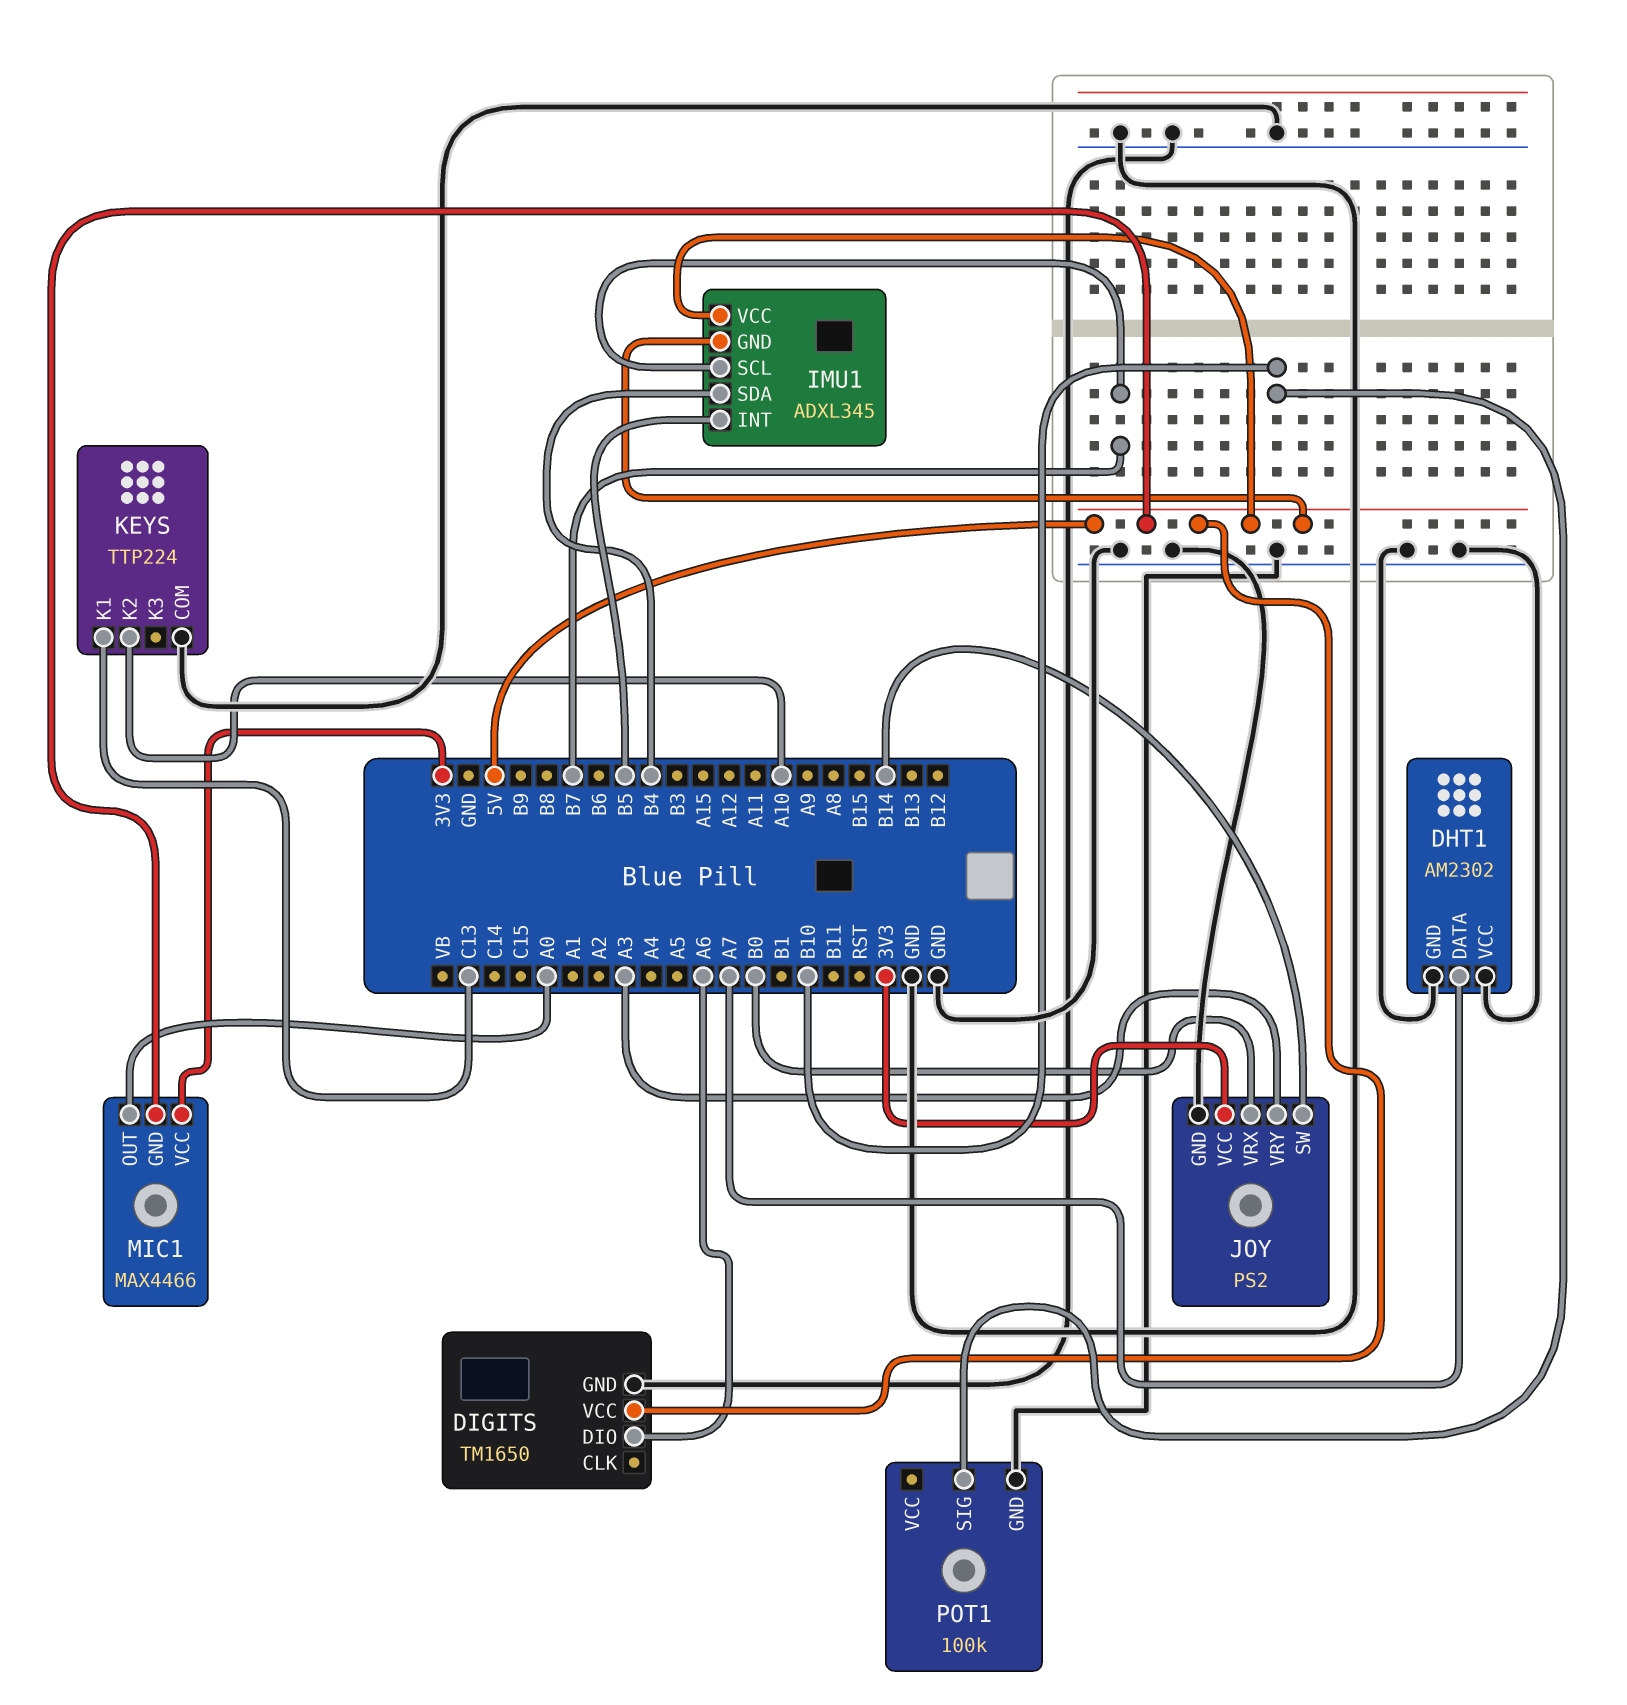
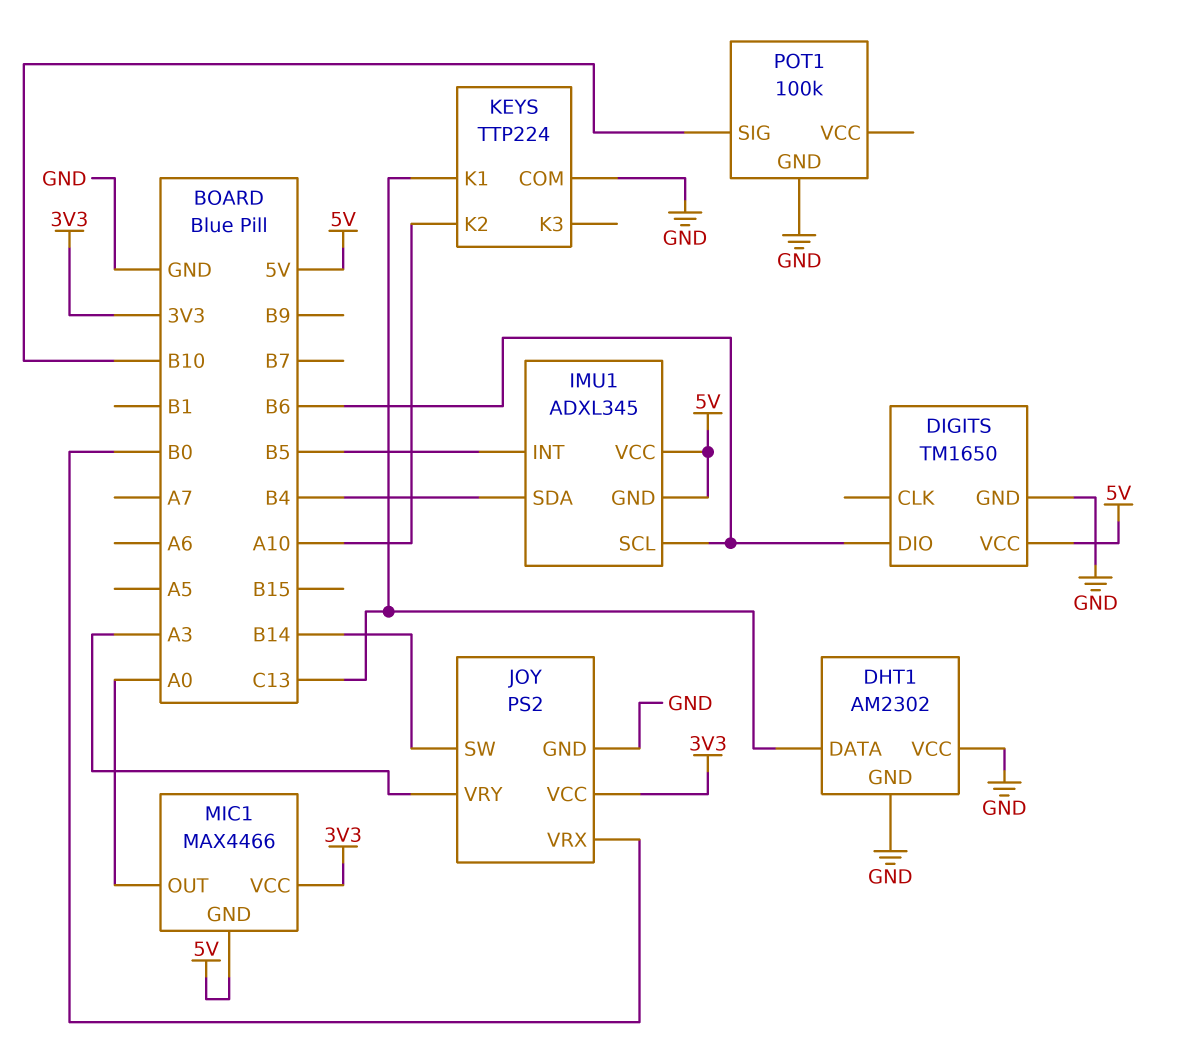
DHT1 pin DATA: A7 -> C13
DIGITS pin DIO: A6 -> B6
IMU1 pin SCL: B7 -> B6

